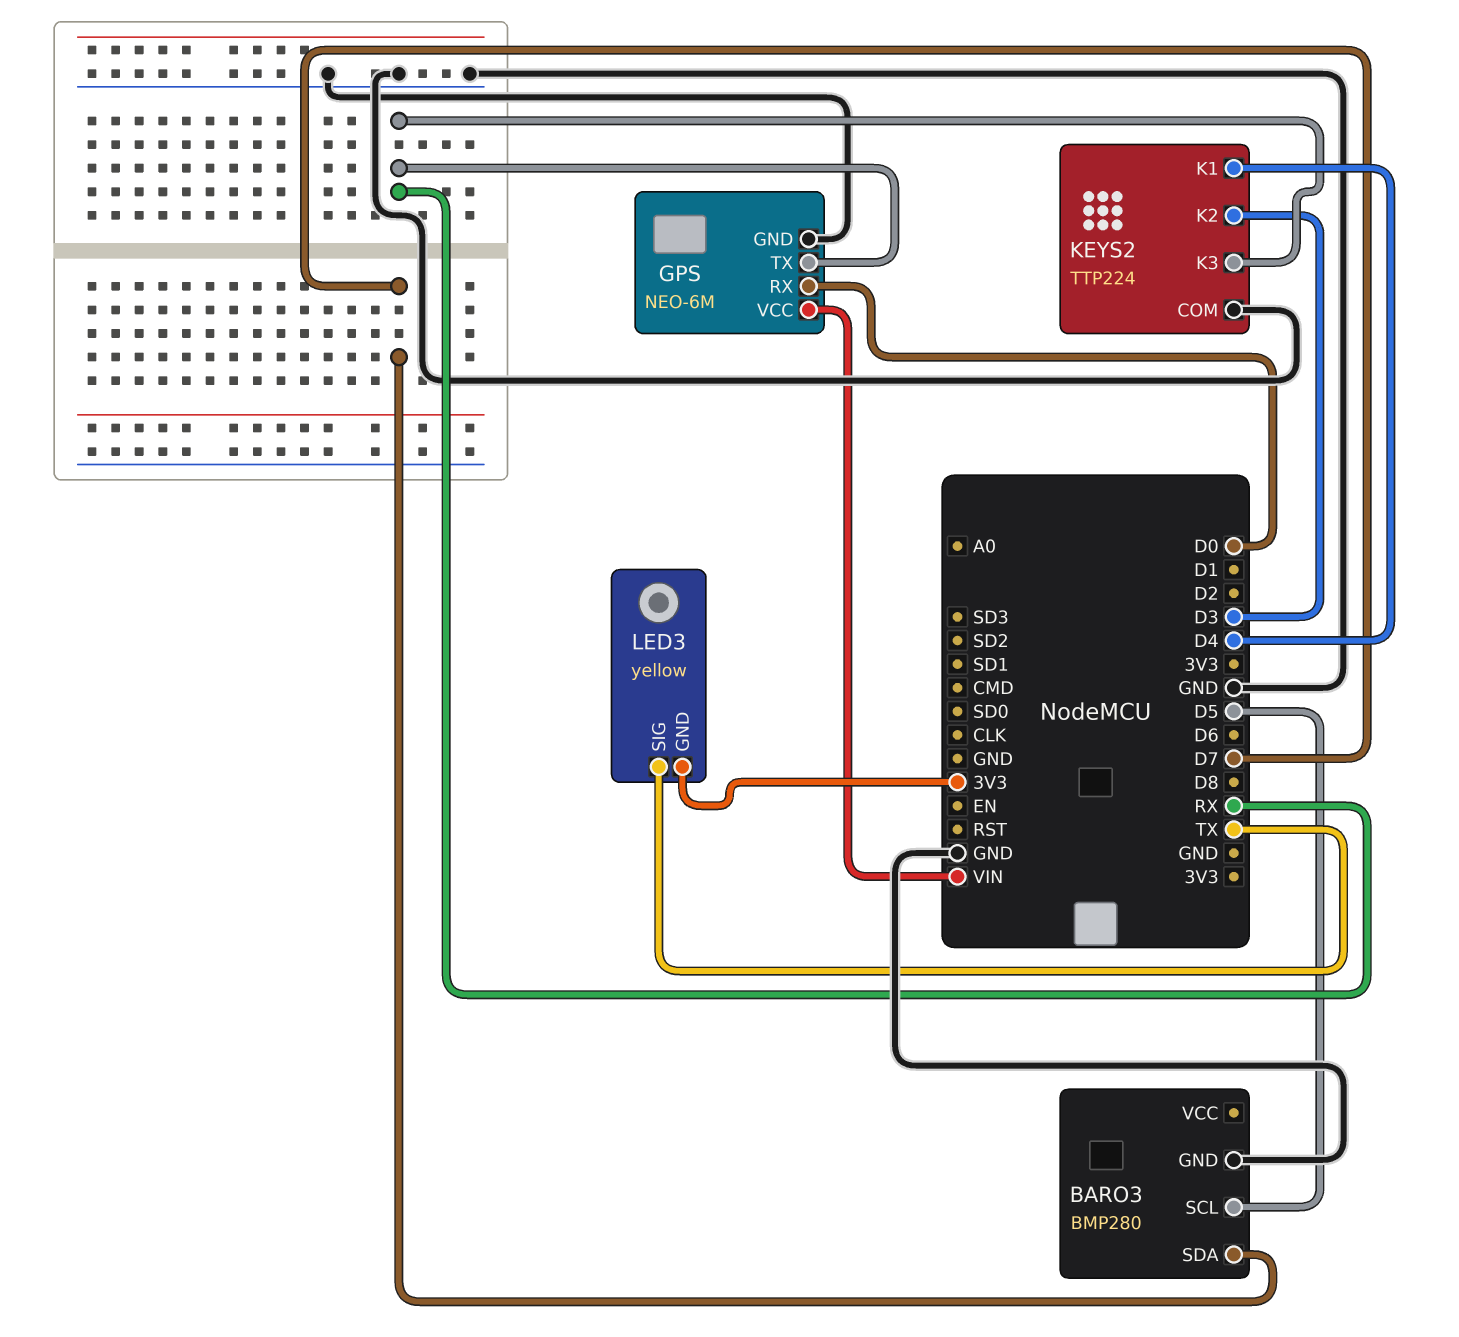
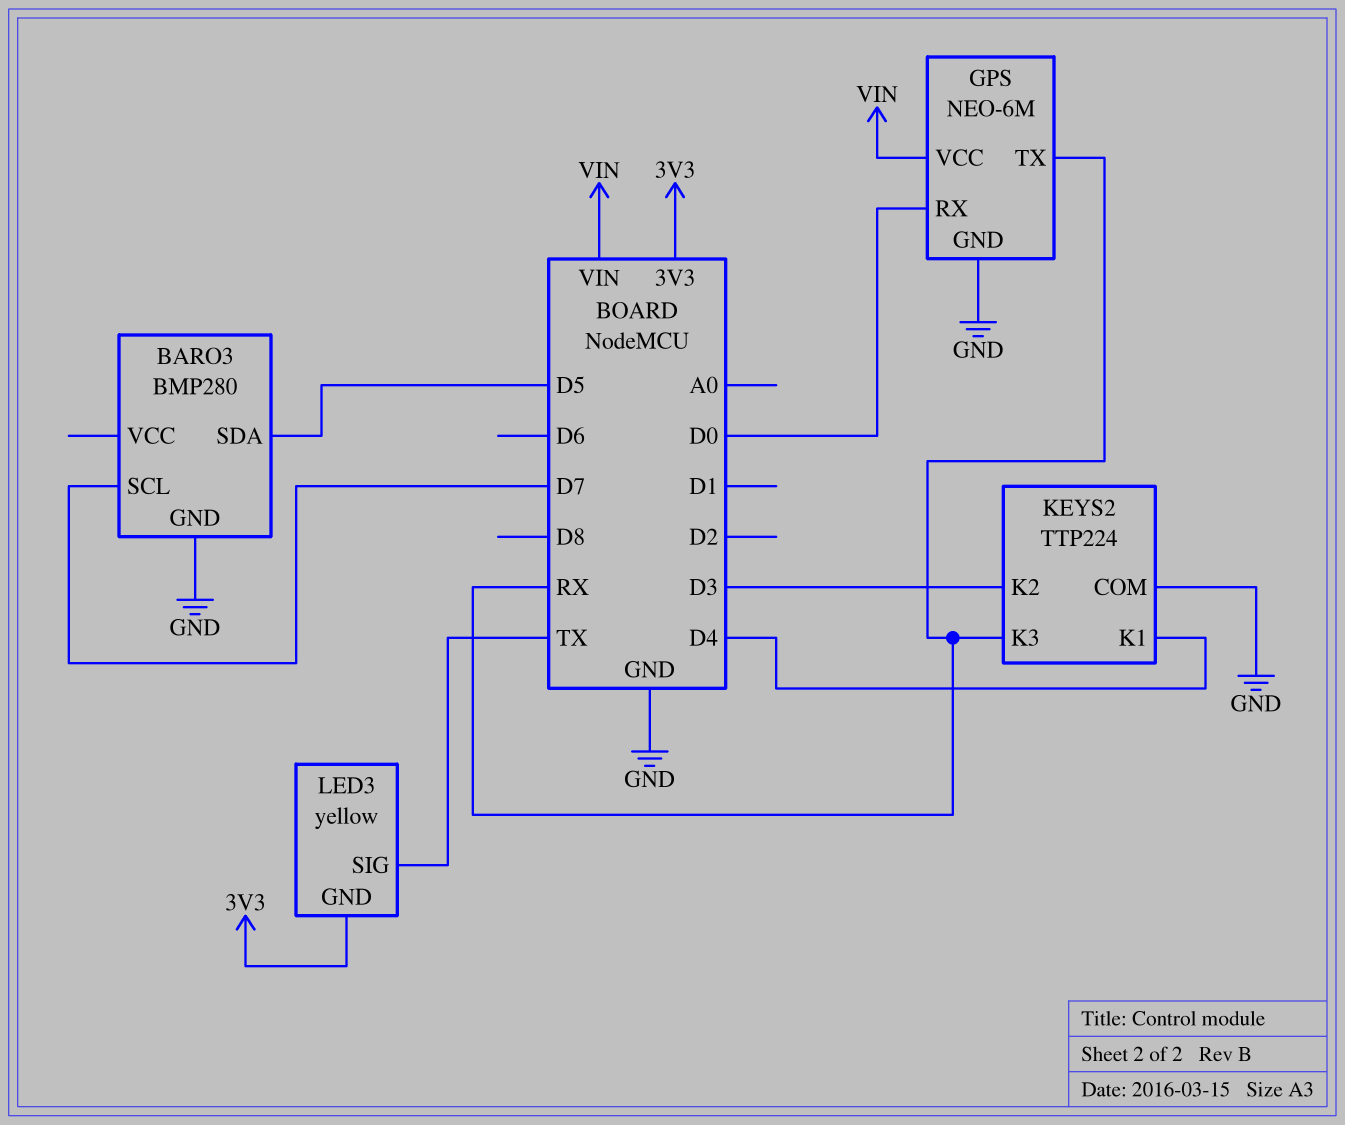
BARO3 pin SCL: D5 -> D7
BARO3 pin SDA: D7 -> D5

